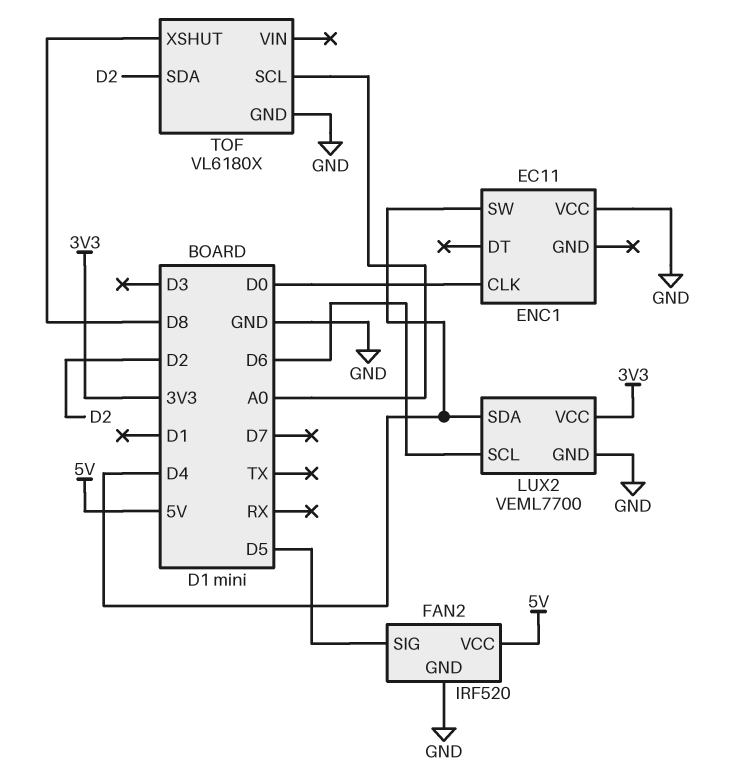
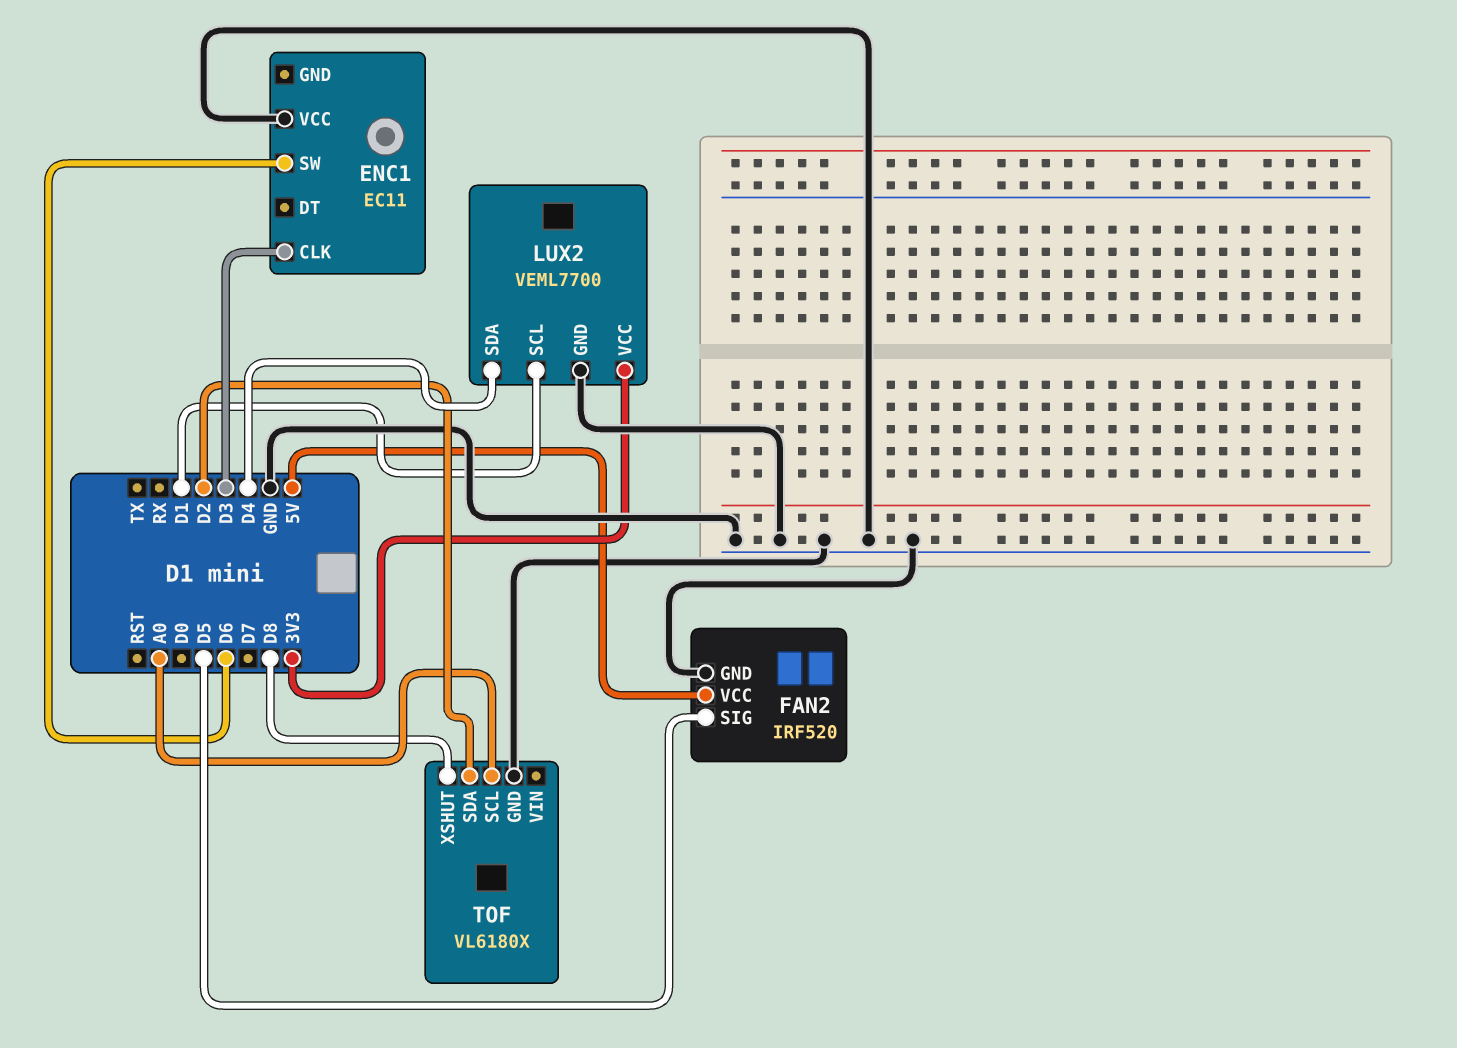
ENC1 pin CLK: D0 -> D3
ENC1 pin SW: D4 -> D6
LUX2 pin SCL: D6 -> D1

